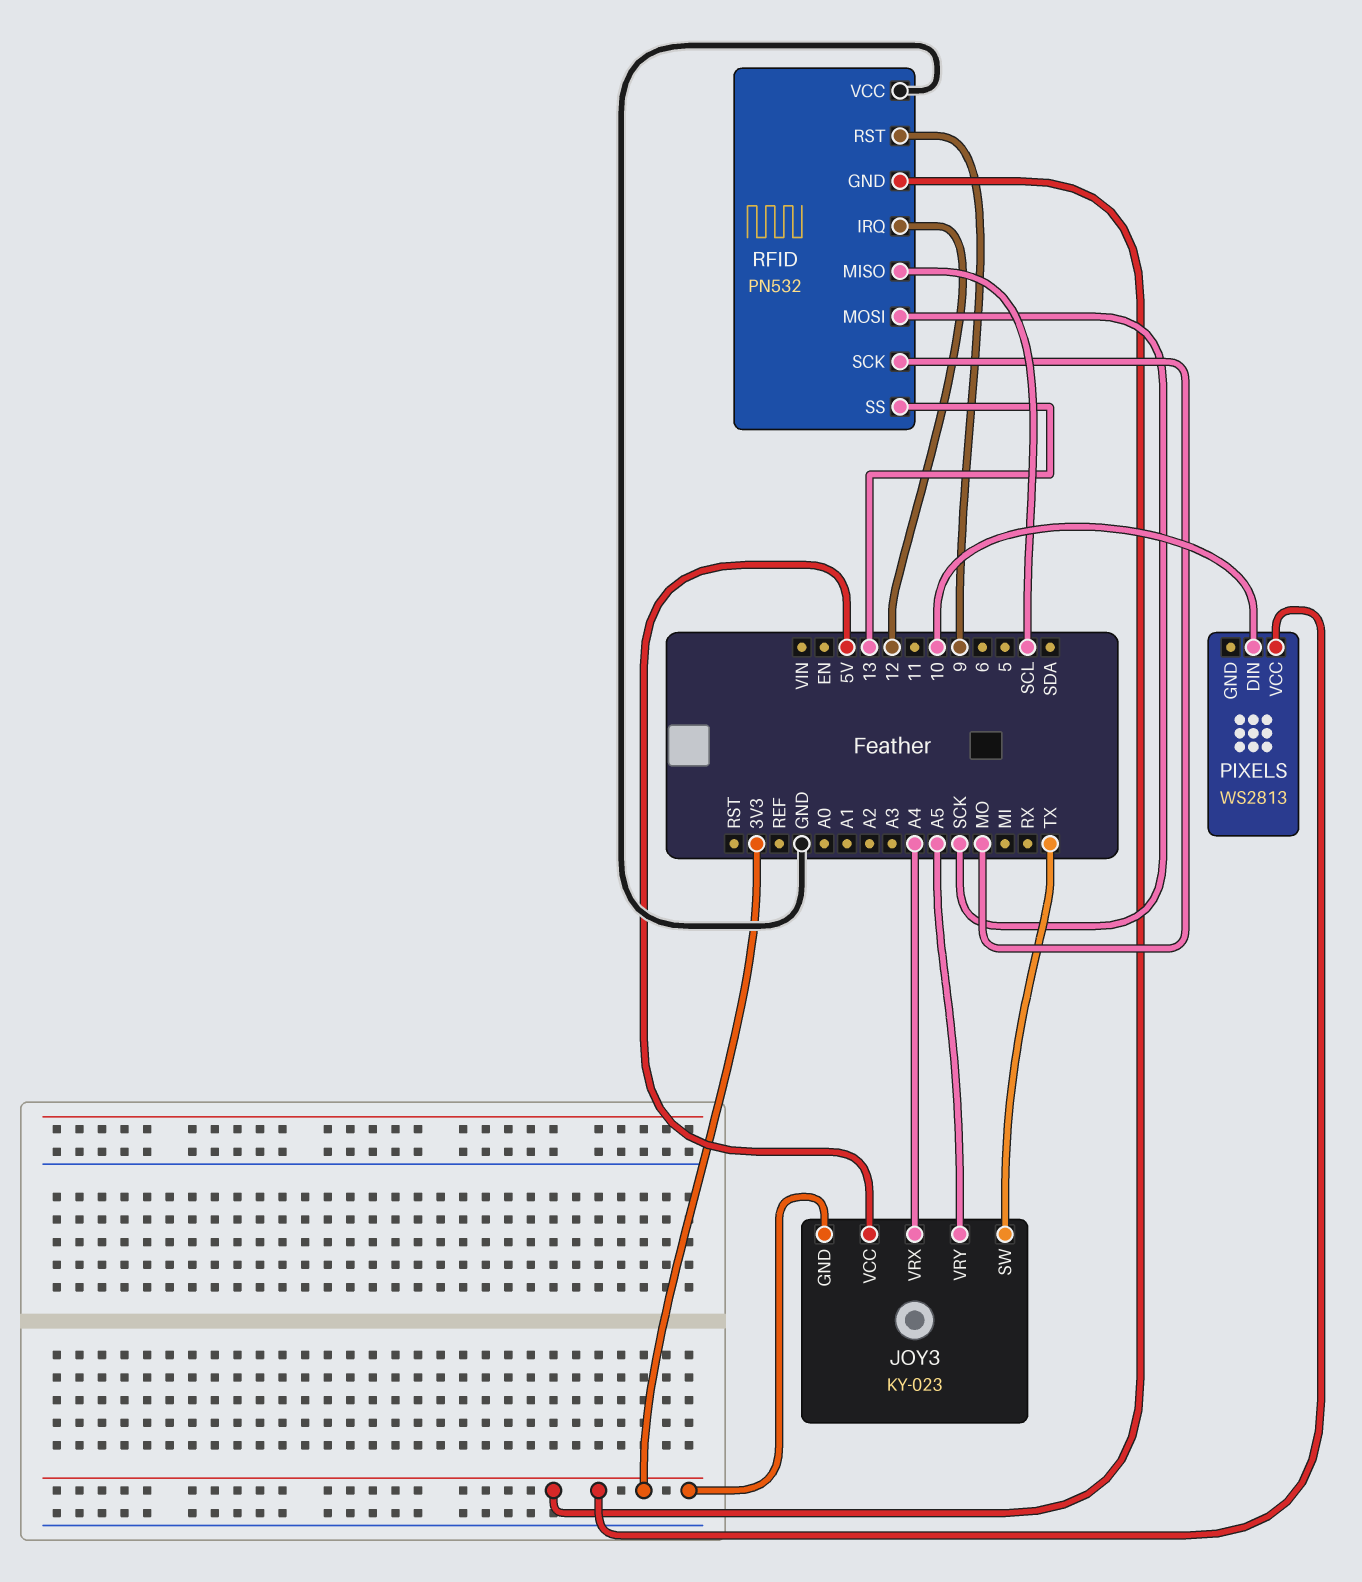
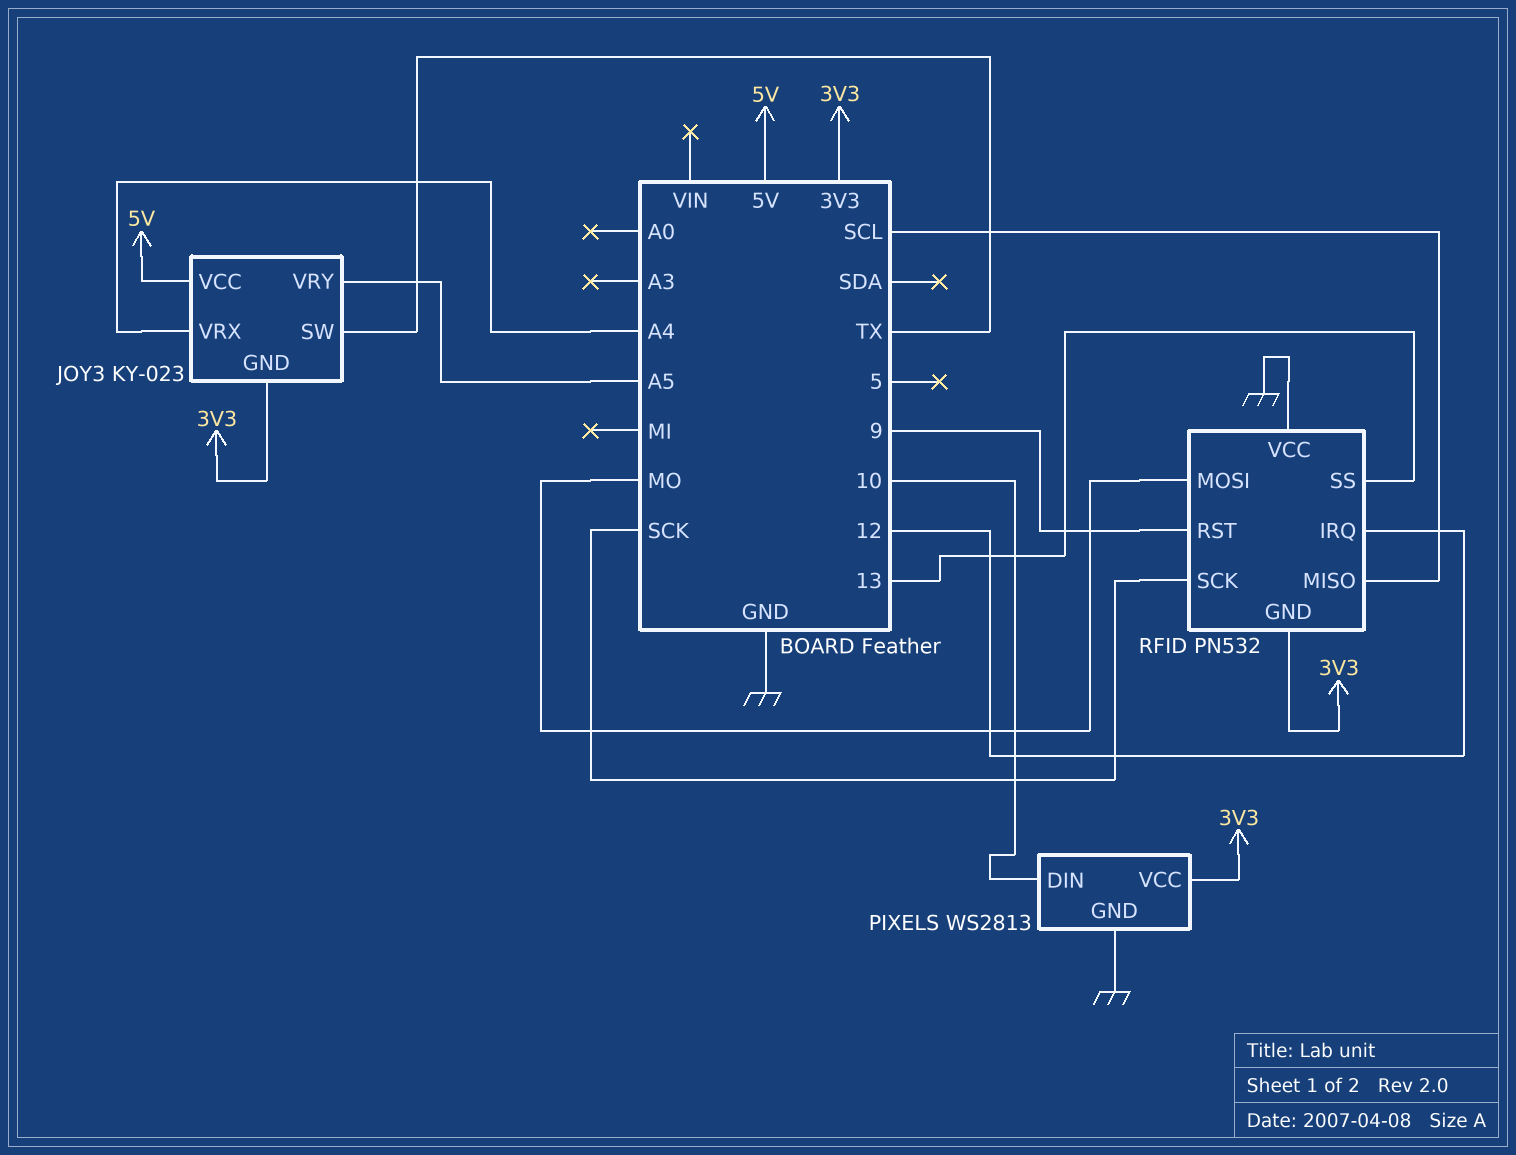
PIXELS pin GND: none -> GND
RFID pin MOSI: SCK -> MO
RFID pin SCK: MO -> SCK

